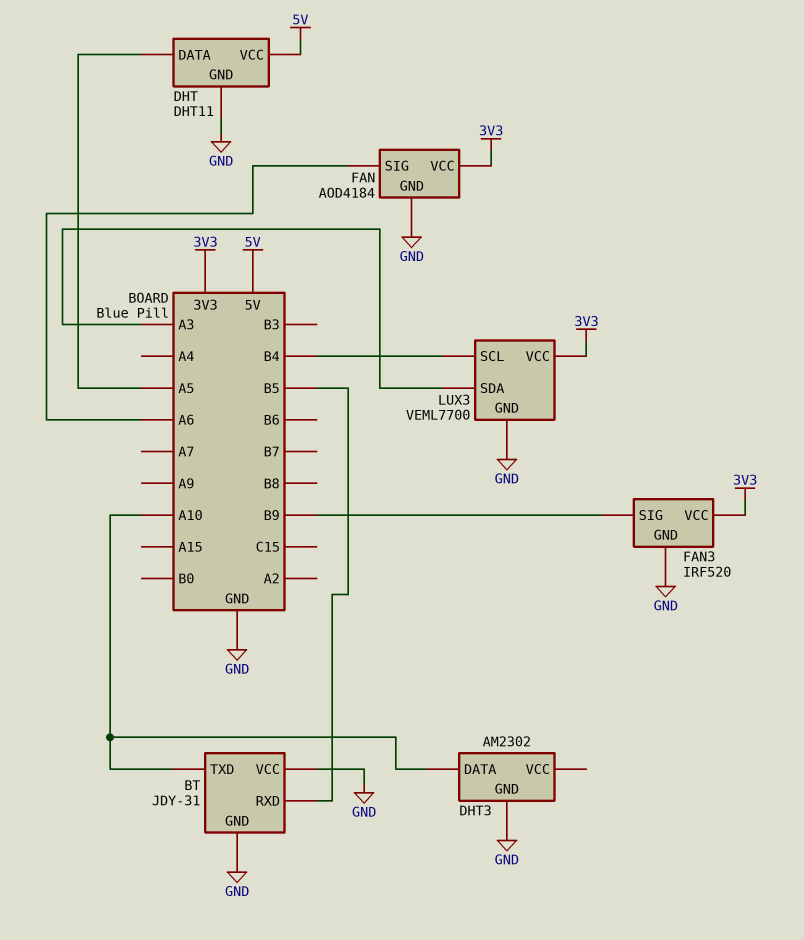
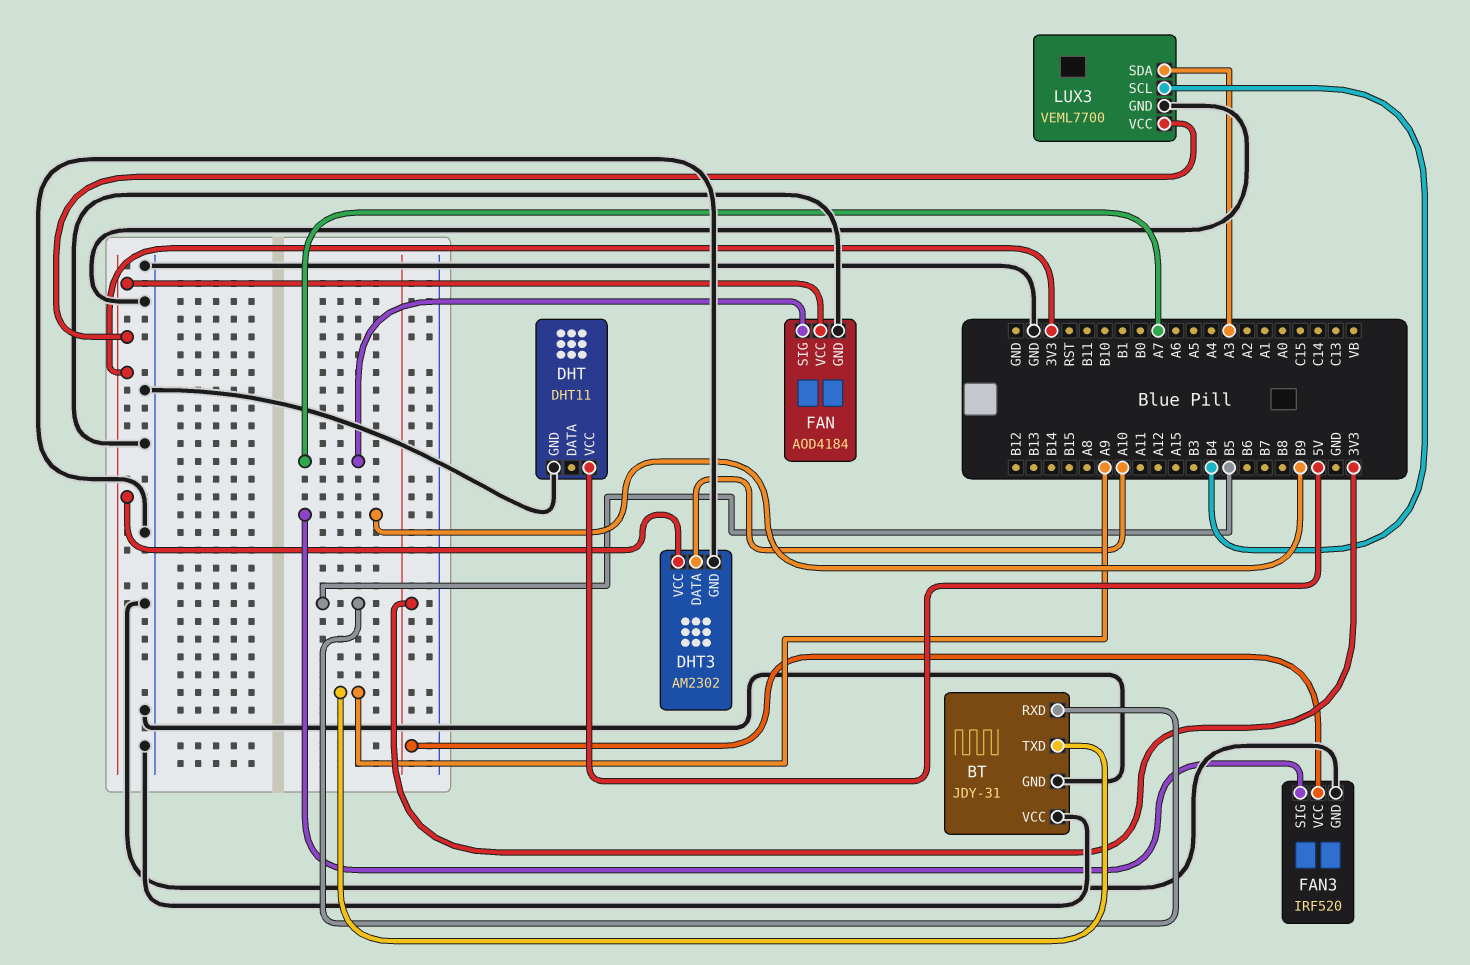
BT pin TXD: A10 -> A9
DHT pin DATA: A5 -> none
DHT3 pin VCC: none -> 3V3
FAN pin SIG: A6 -> A7

